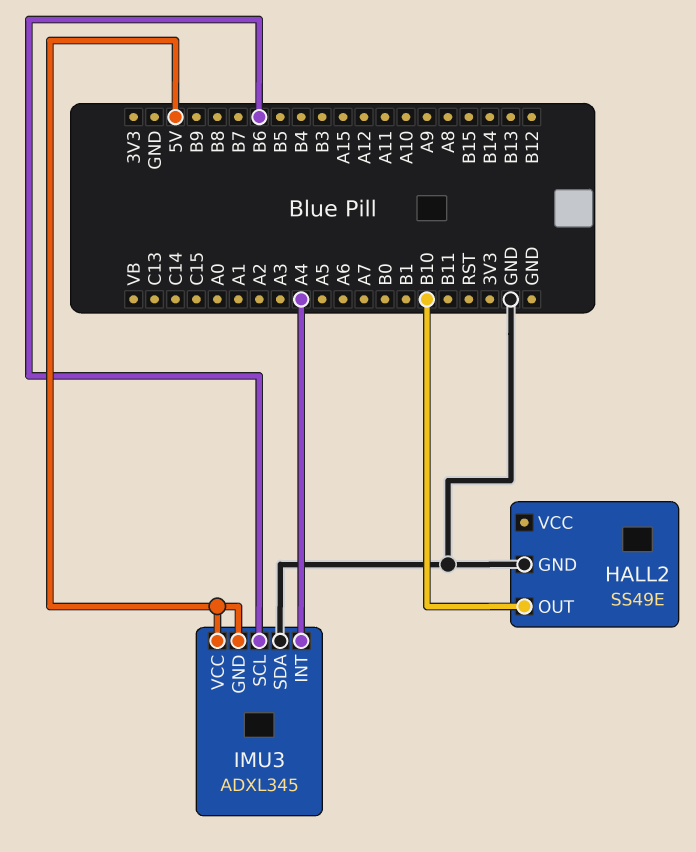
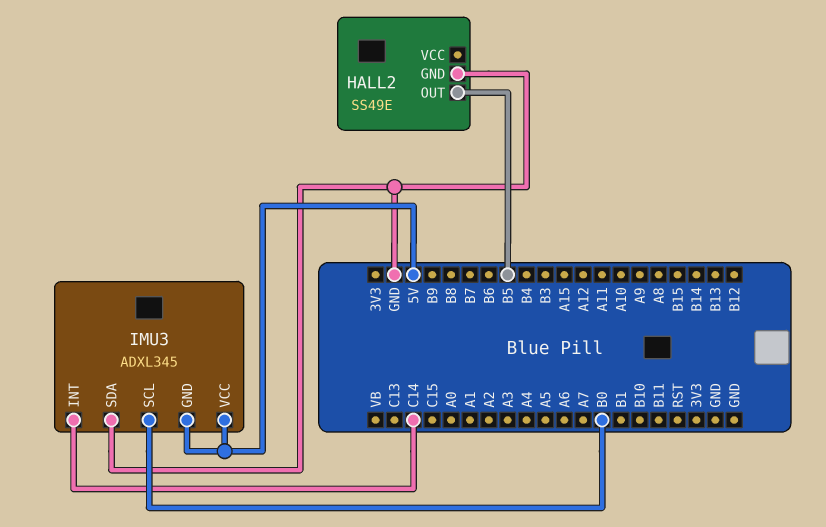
HALL2 pin OUT: B10 -> B5
IMU3 pin INT: A4 -> C14
IMU3 pin SCL: B6 -> B0

